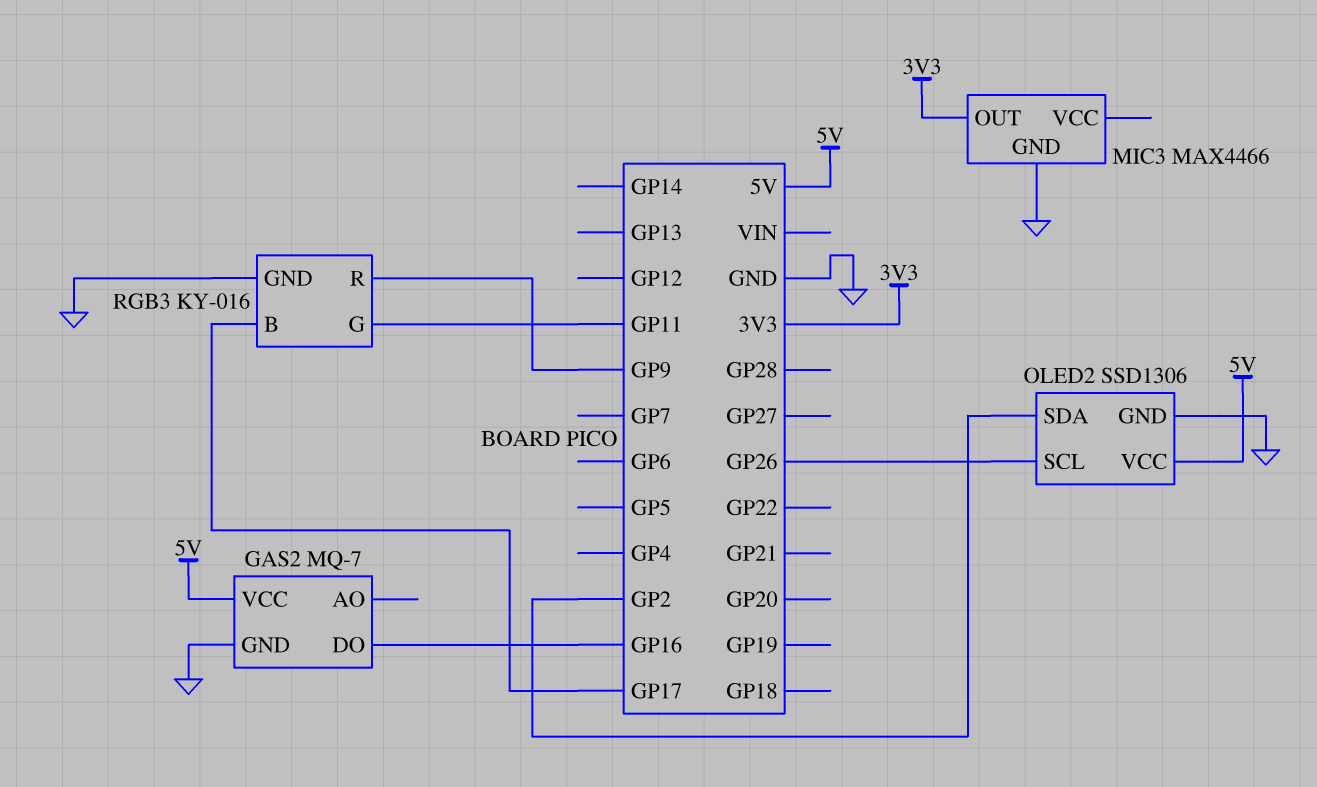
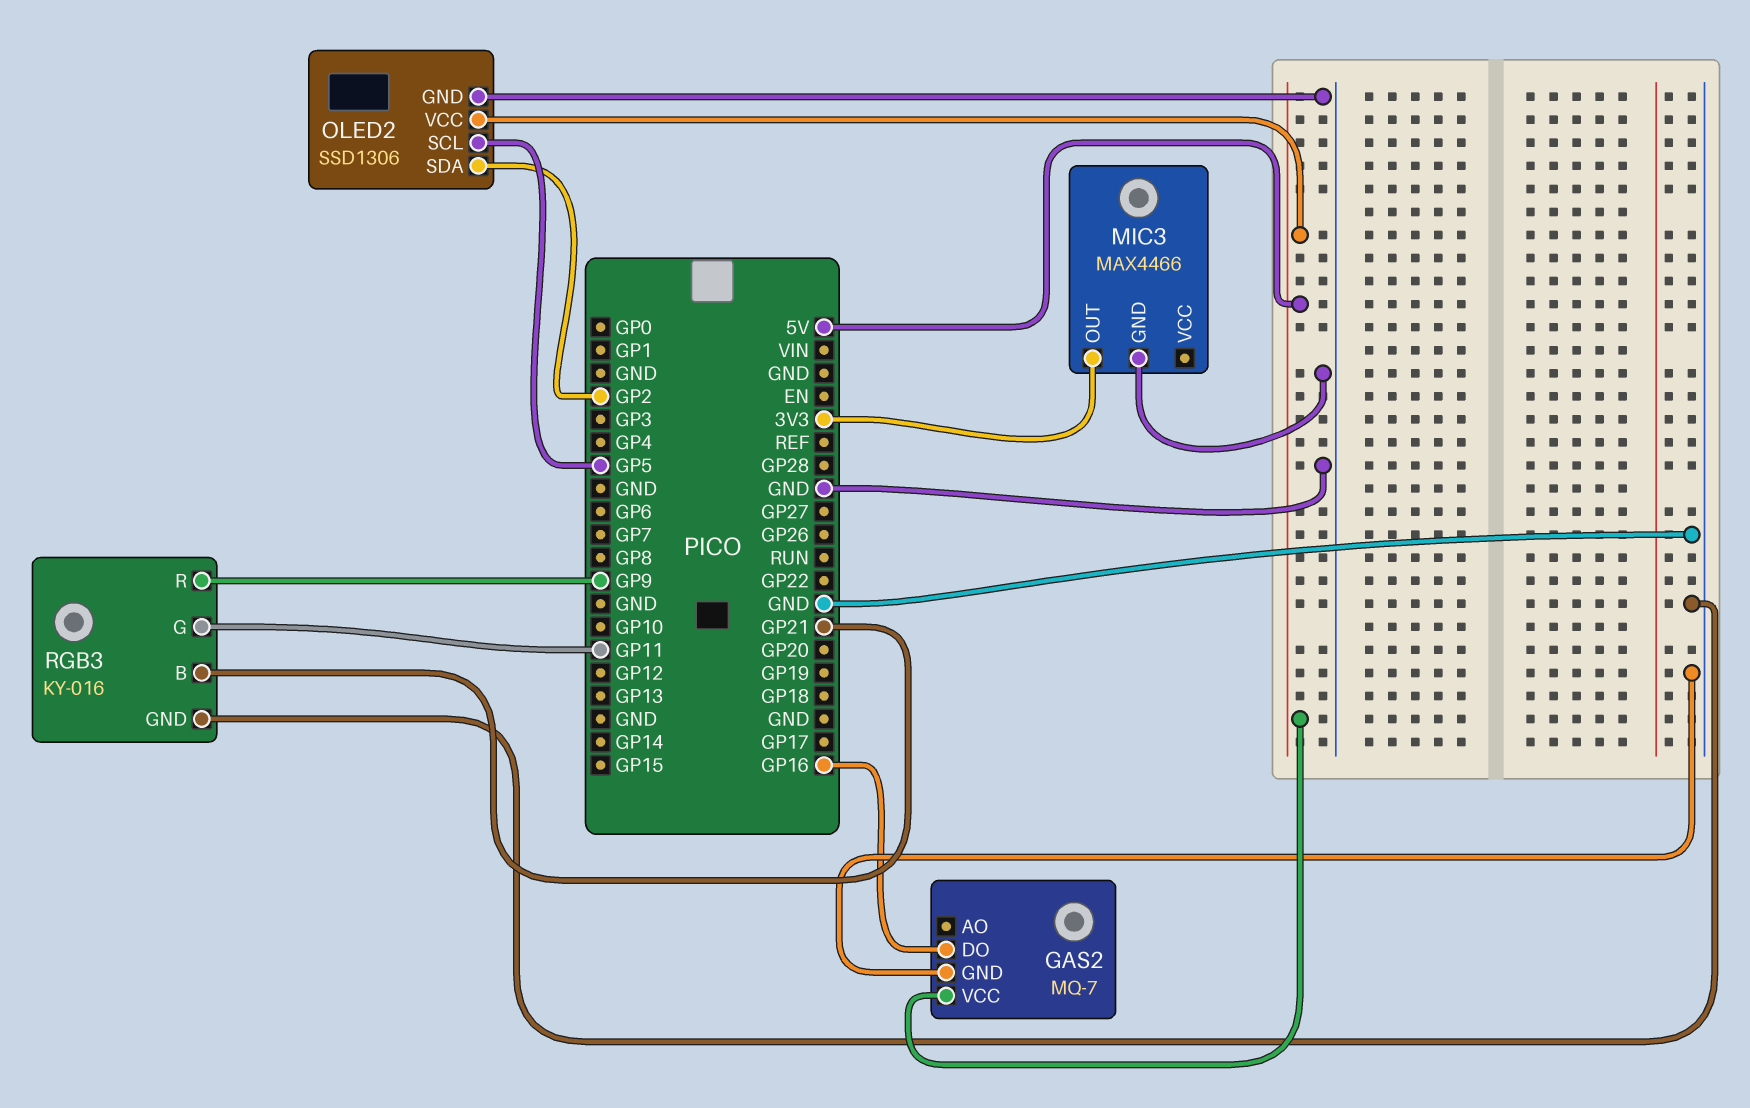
OLED2 pin SCL: GP26 -> GP5
RGB3 pin B: GP17 -> GP21

